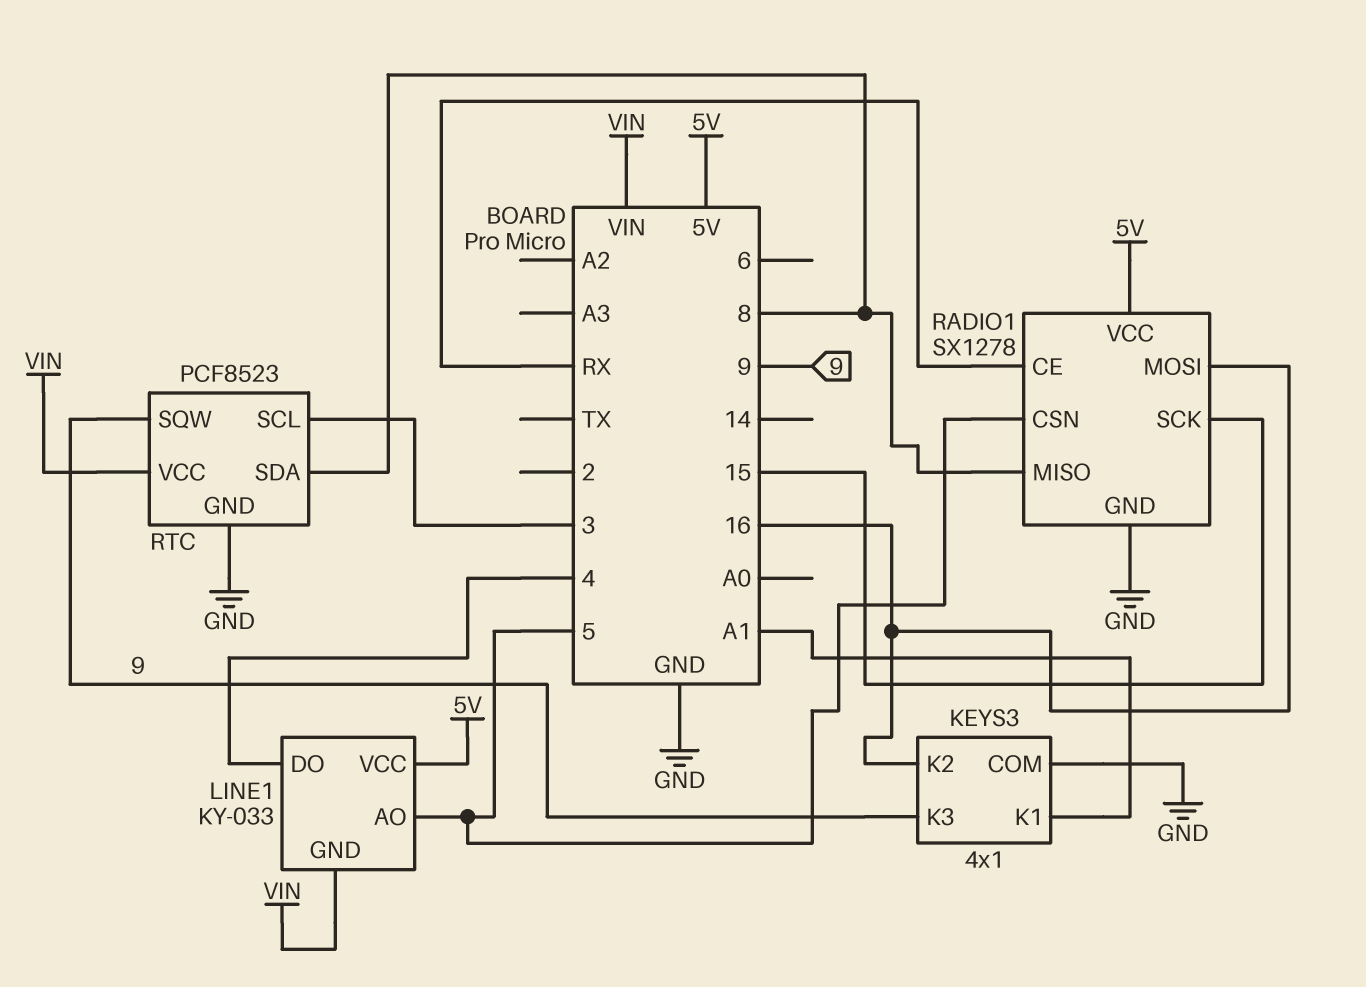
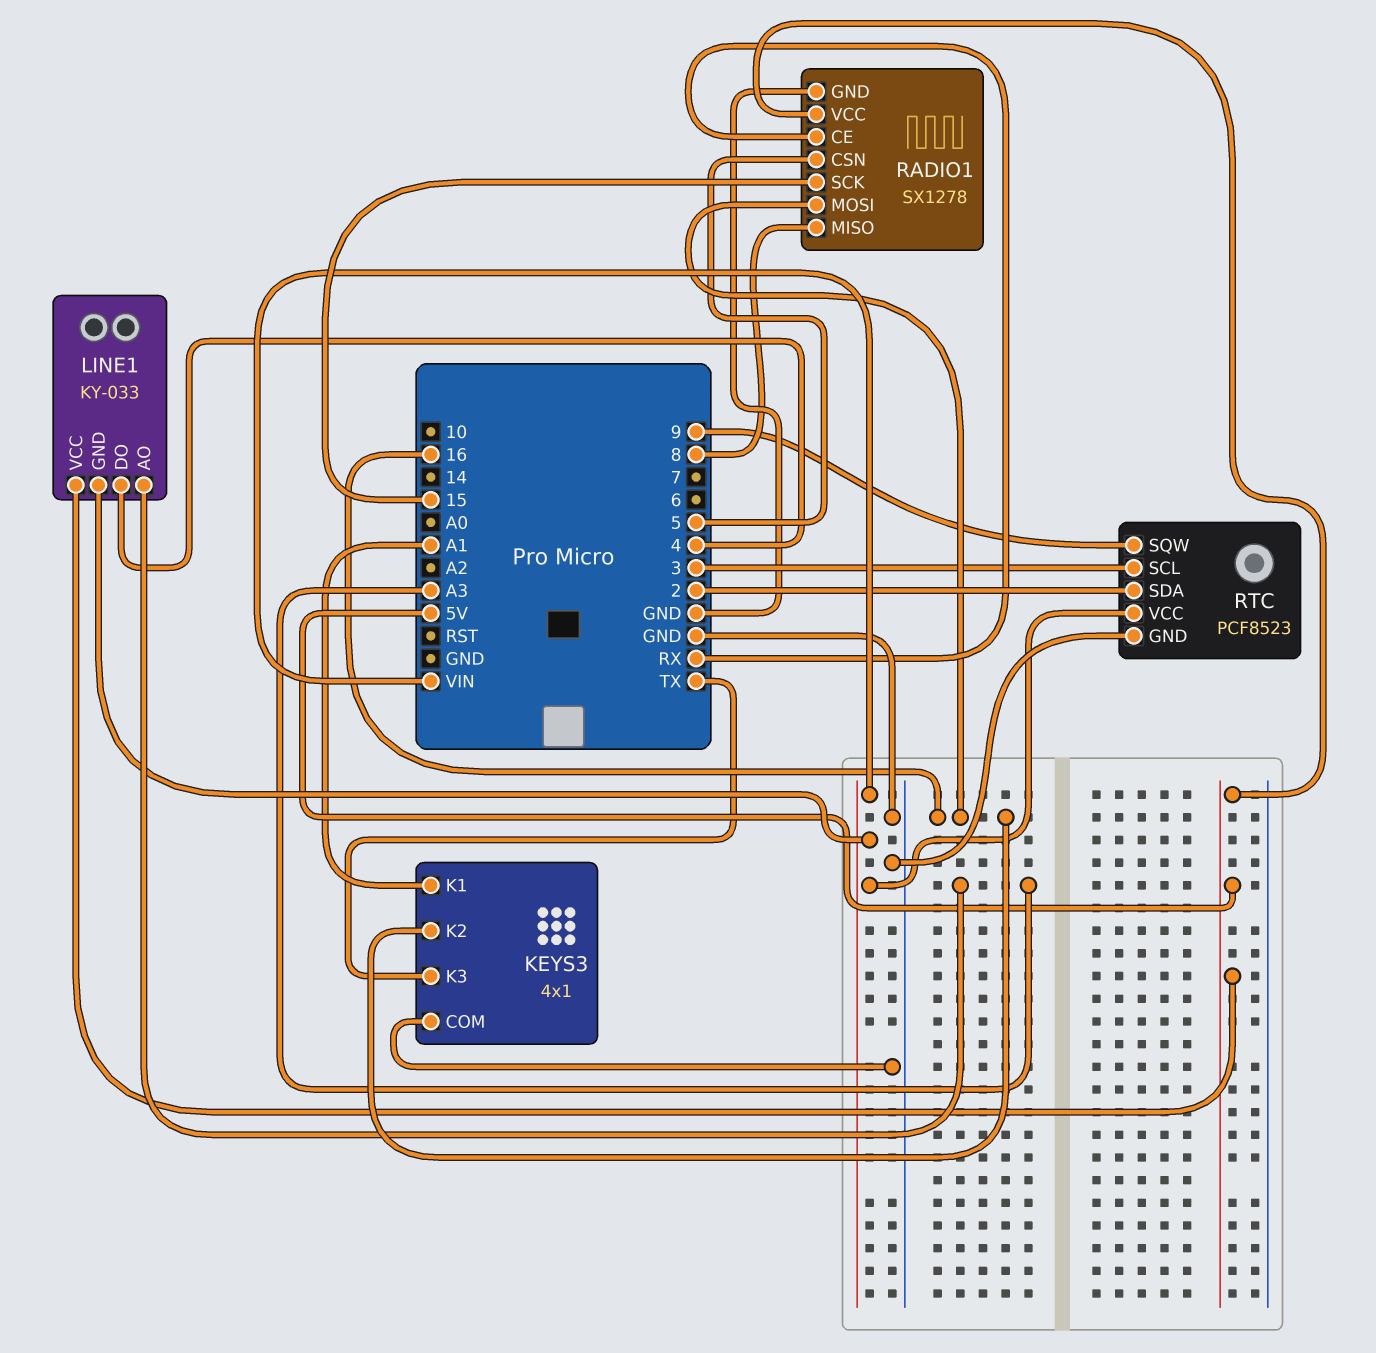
KEYS3 pin K3: 9 -> TX
LINE1 pin AO: 5 -> A3
RTC pin SDA: 8 -> 2

